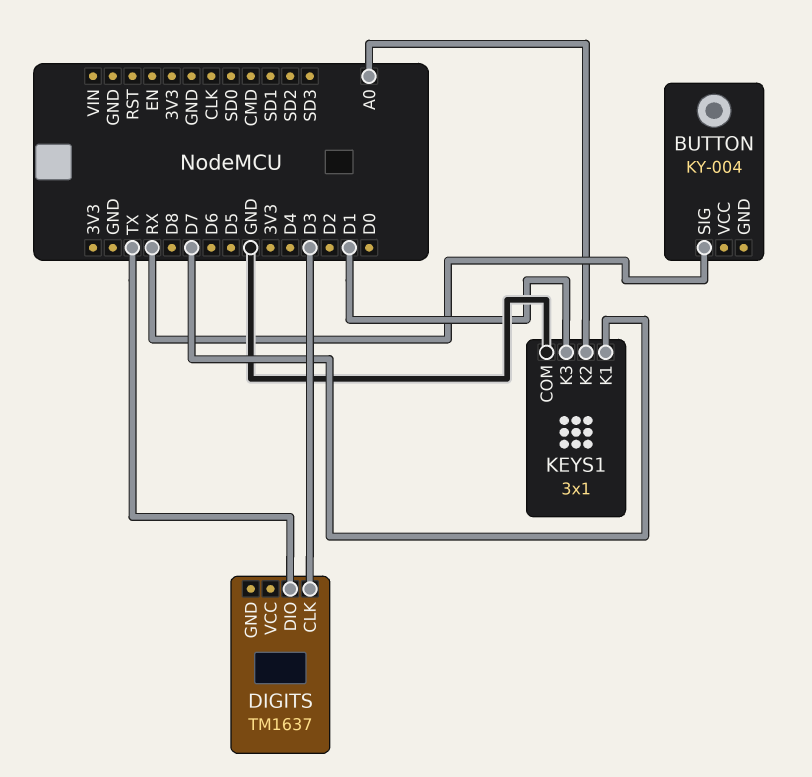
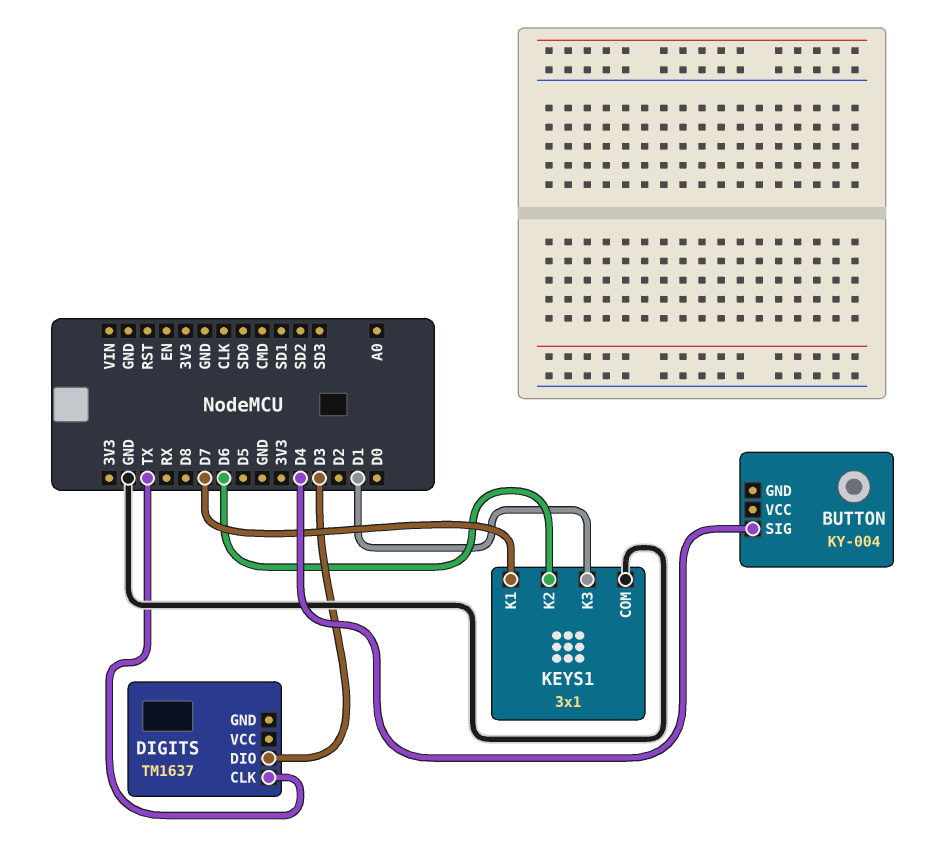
BUTTON pin SIG: RX -> D4
DIGITS pin CLK: D3 -> TX
DIGITS pin DIO: TX -> D3
KEYS1 pin K2: A0 -> D6

